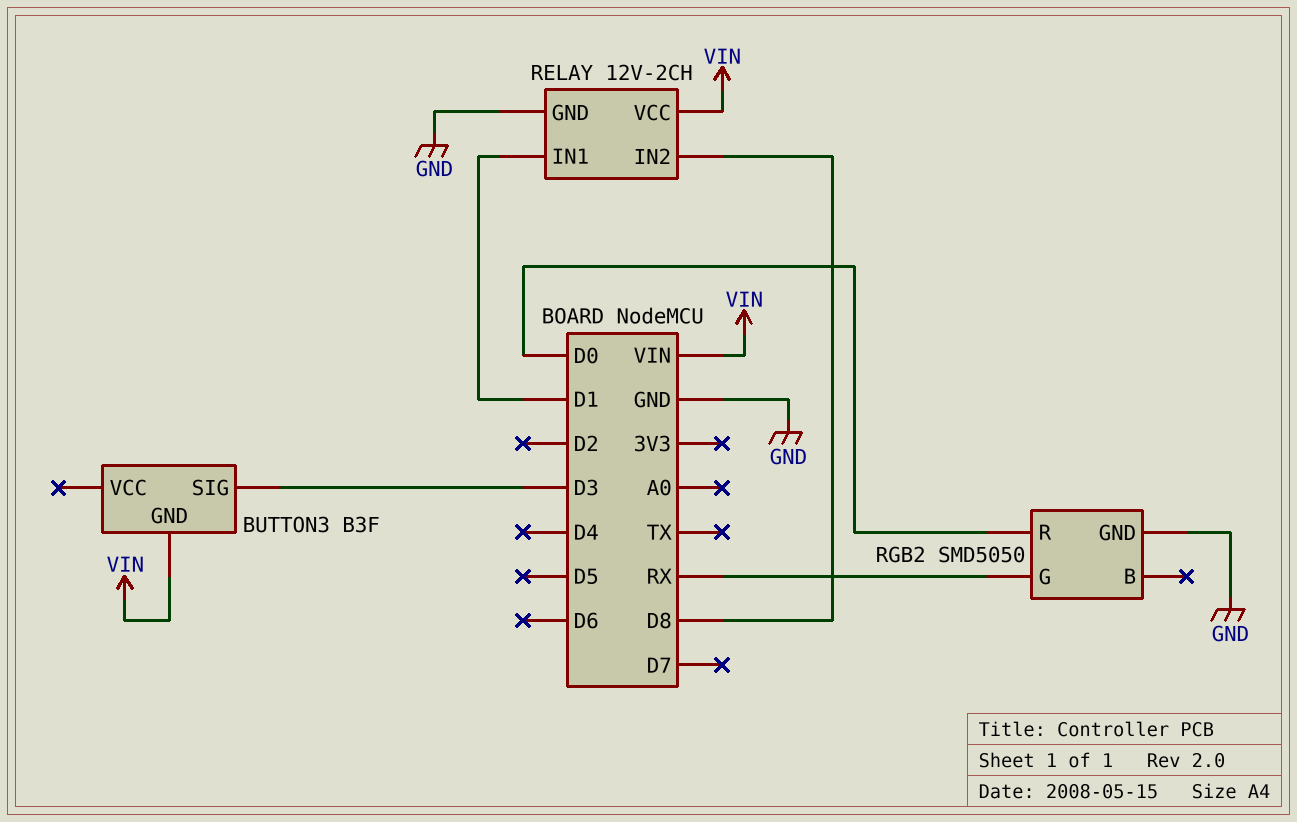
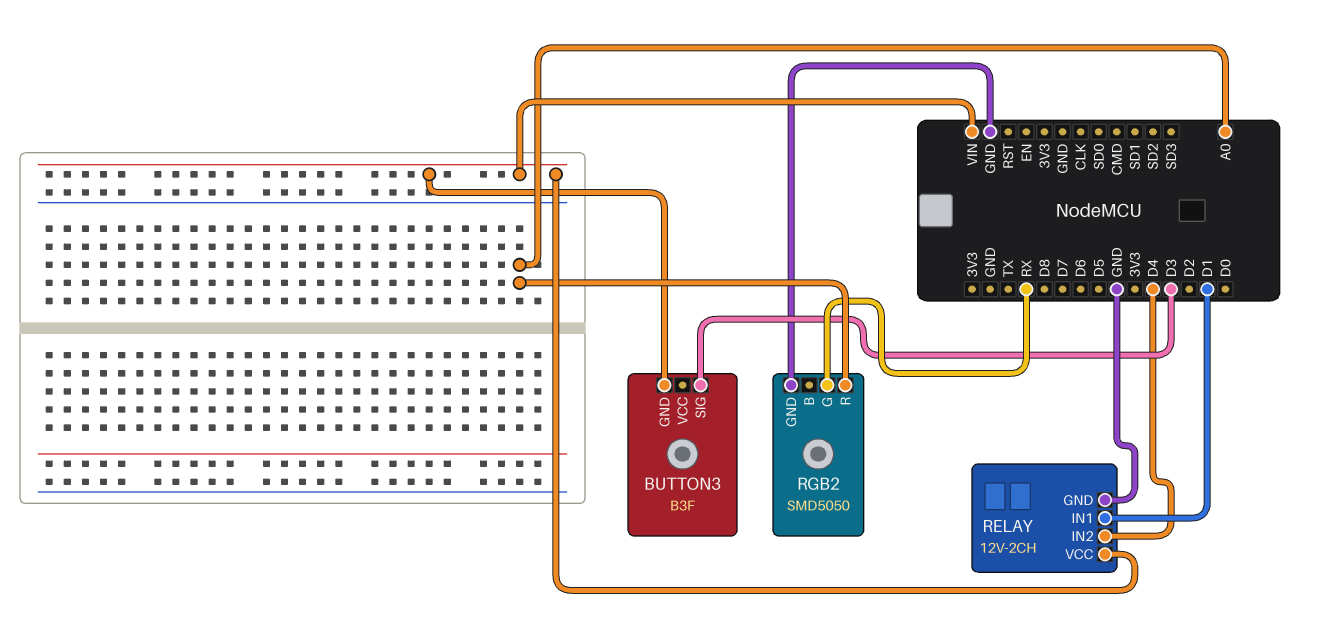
RELAY pin IN2: D8 -> D4
RGB2 pin R: D0 -> A0

